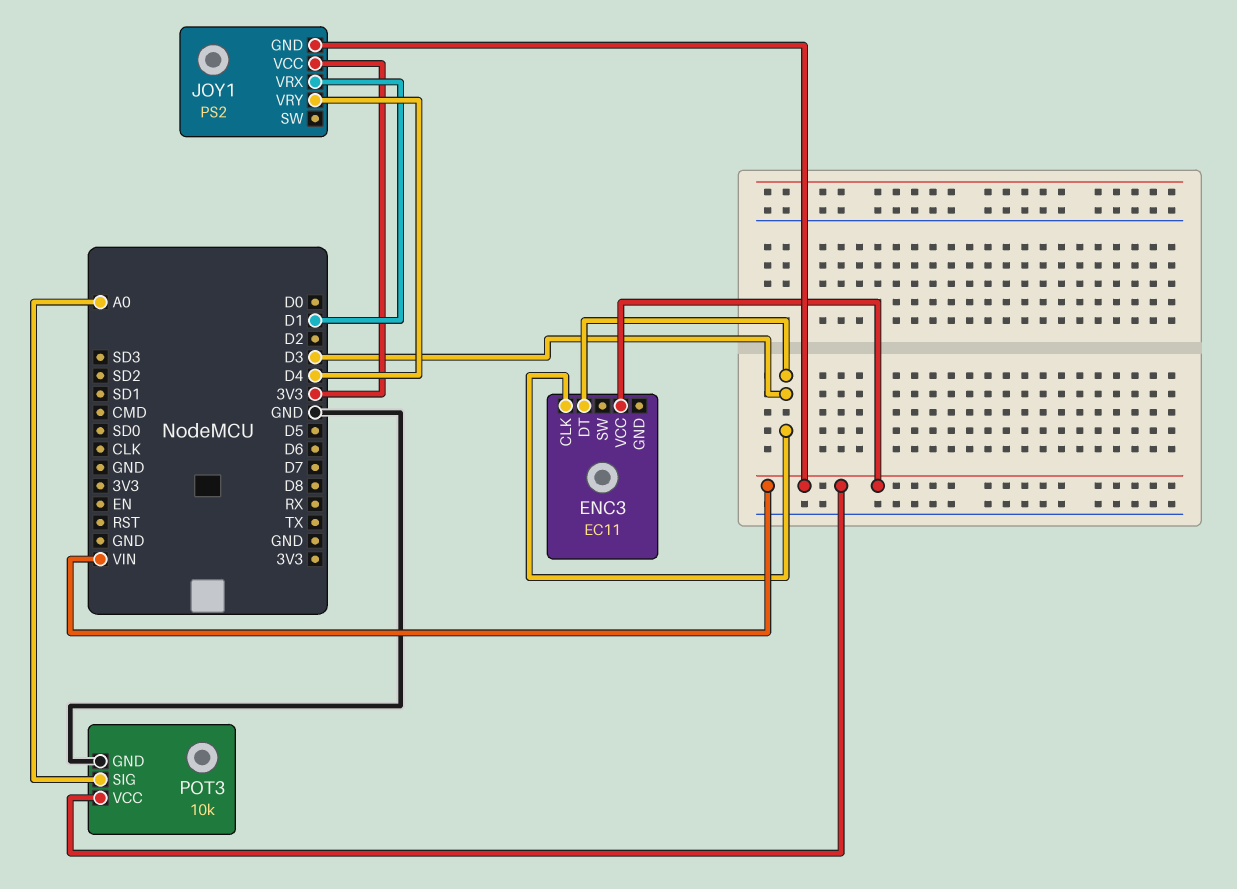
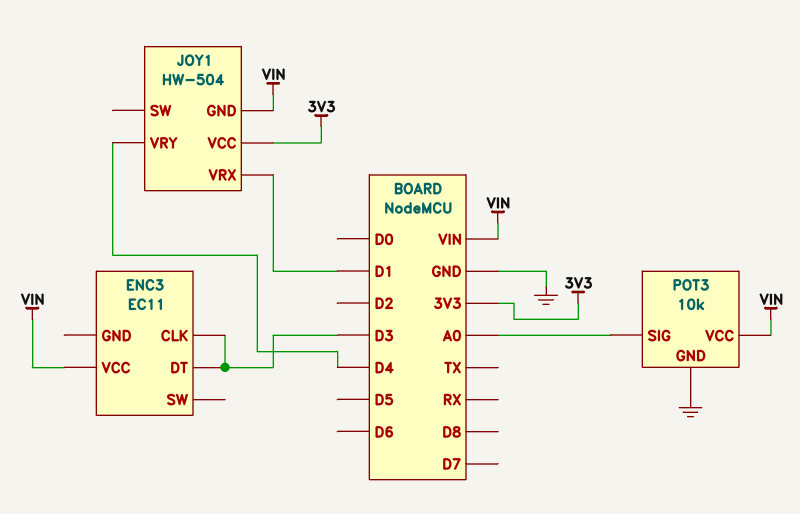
JOY1: PS2 -> HW-504

